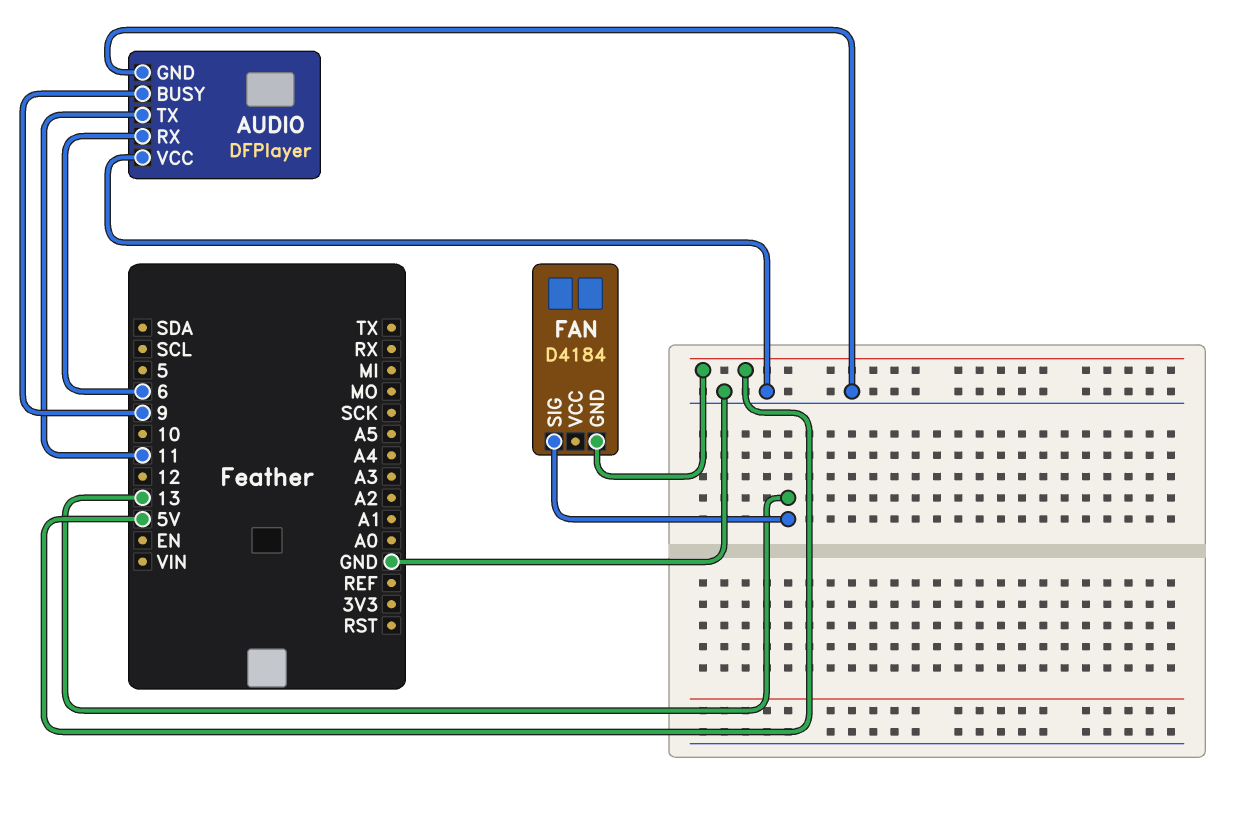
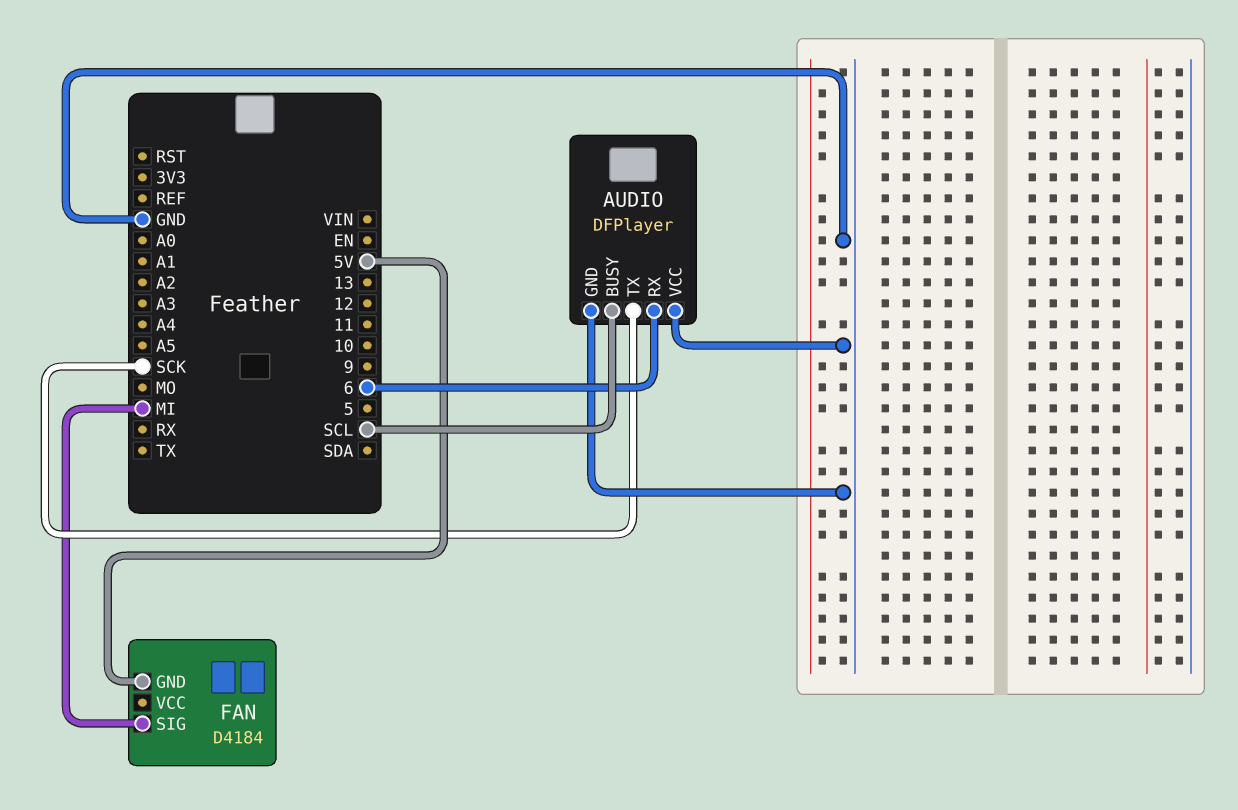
AUDIO pin BUSY: 9 -> SCL
AUDIO pin TX: 11 -> SCK
FAN pin SIG: 13 -> MI

